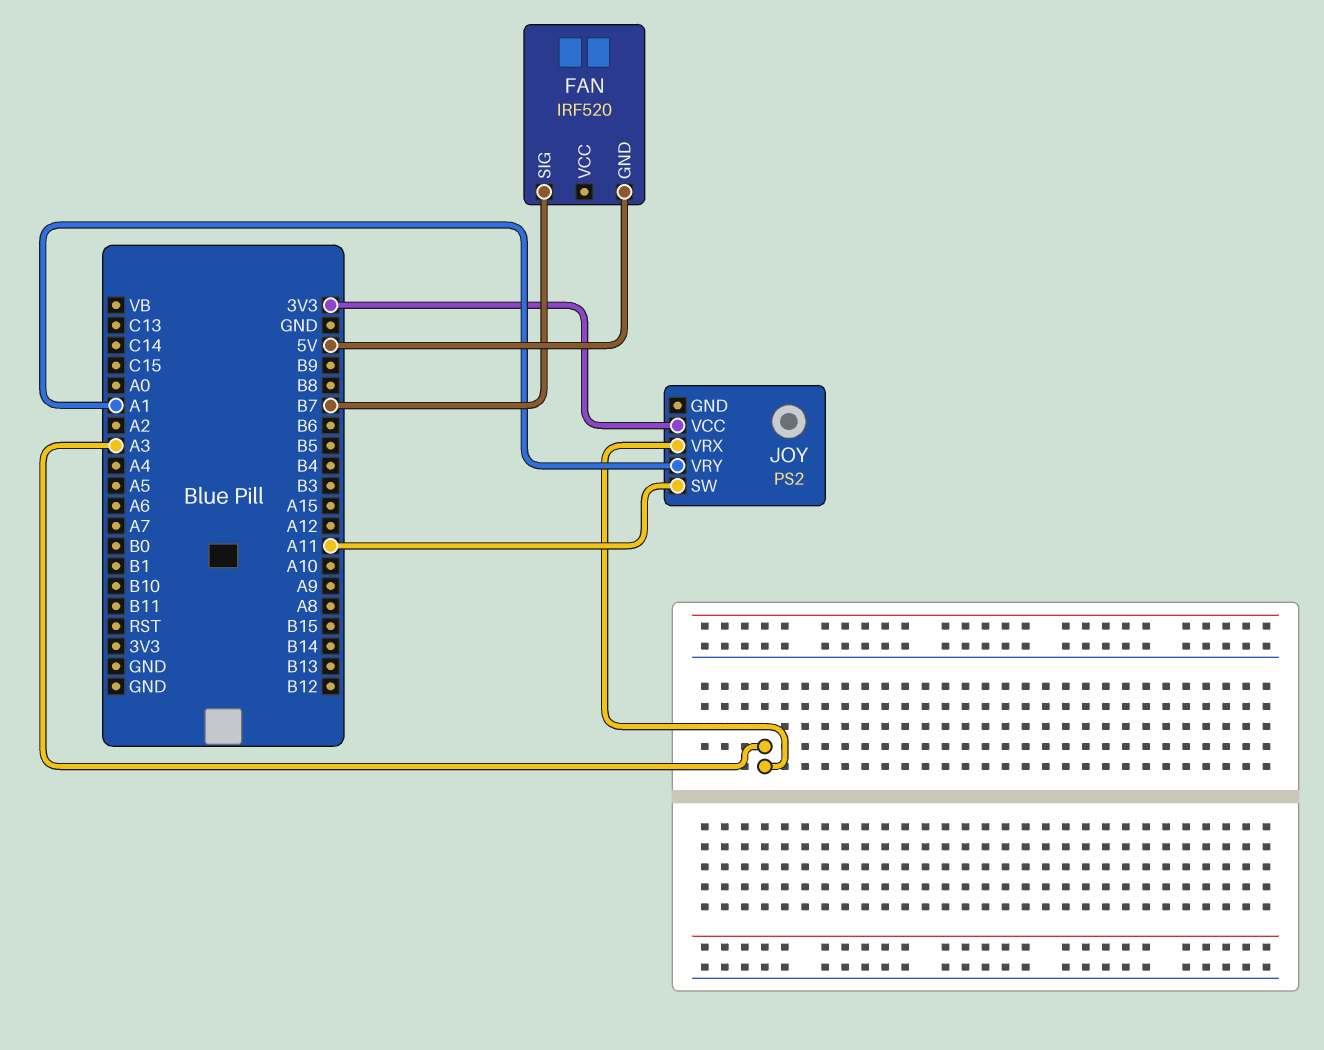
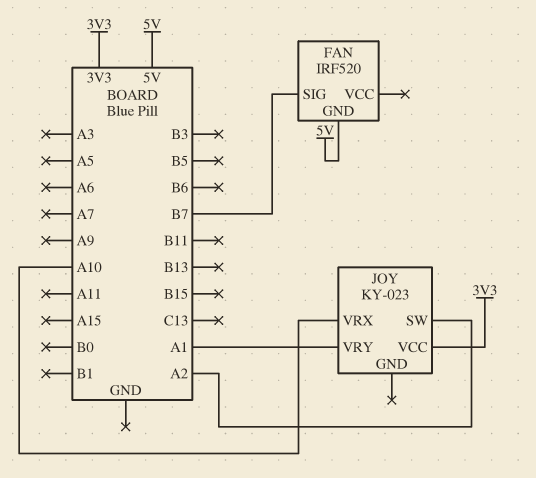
JOY: PS2 -> KY-023
JOY pin SW: A11 -> A2
JOY pin VRX: A3 -> A10

